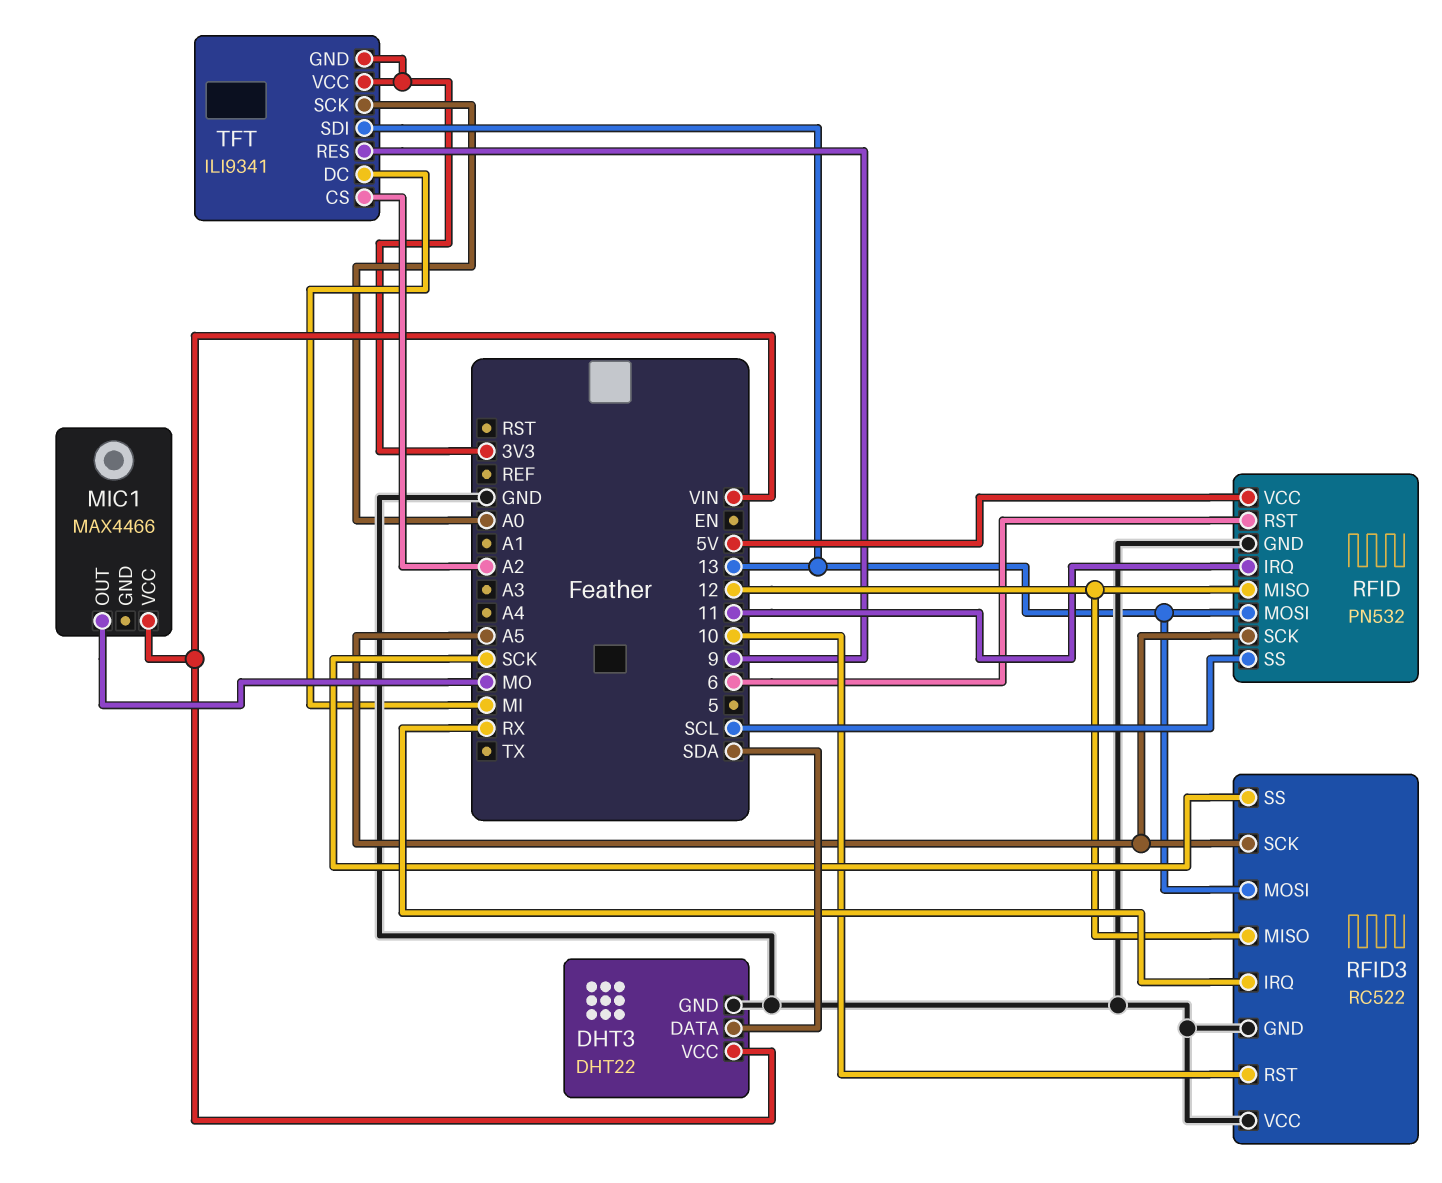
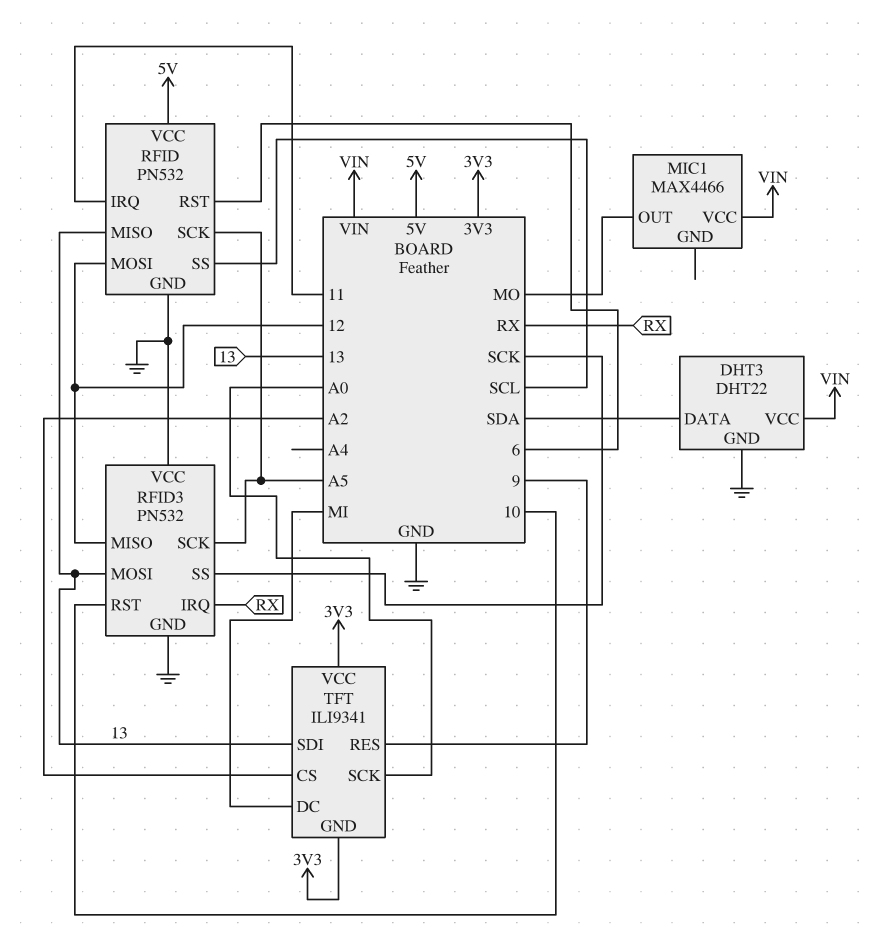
RFID pin MISO: 12 -> 13
RFID pin MOSI: 13 -> 12
RFID3: RC522 -> PN532

